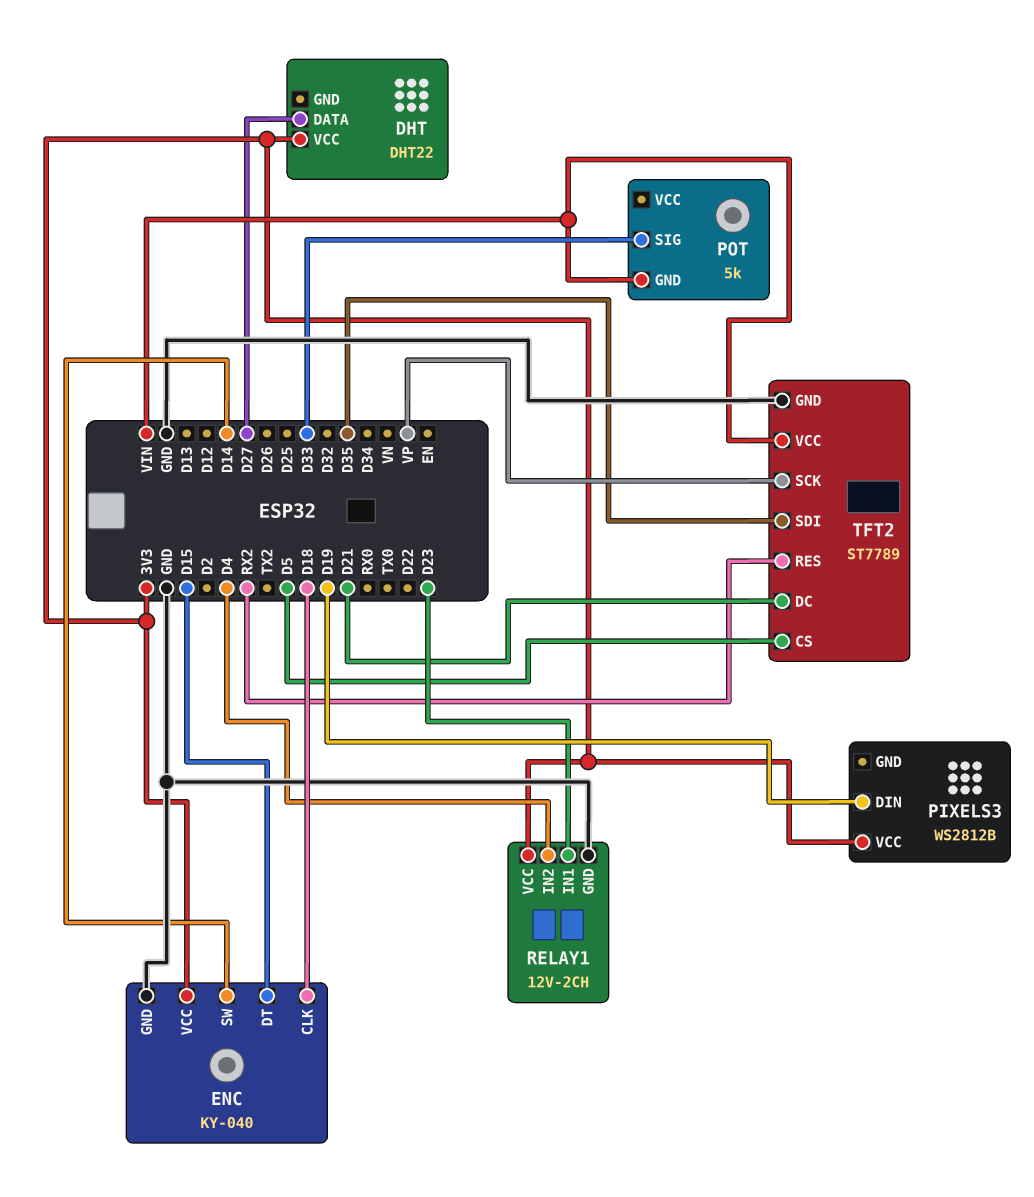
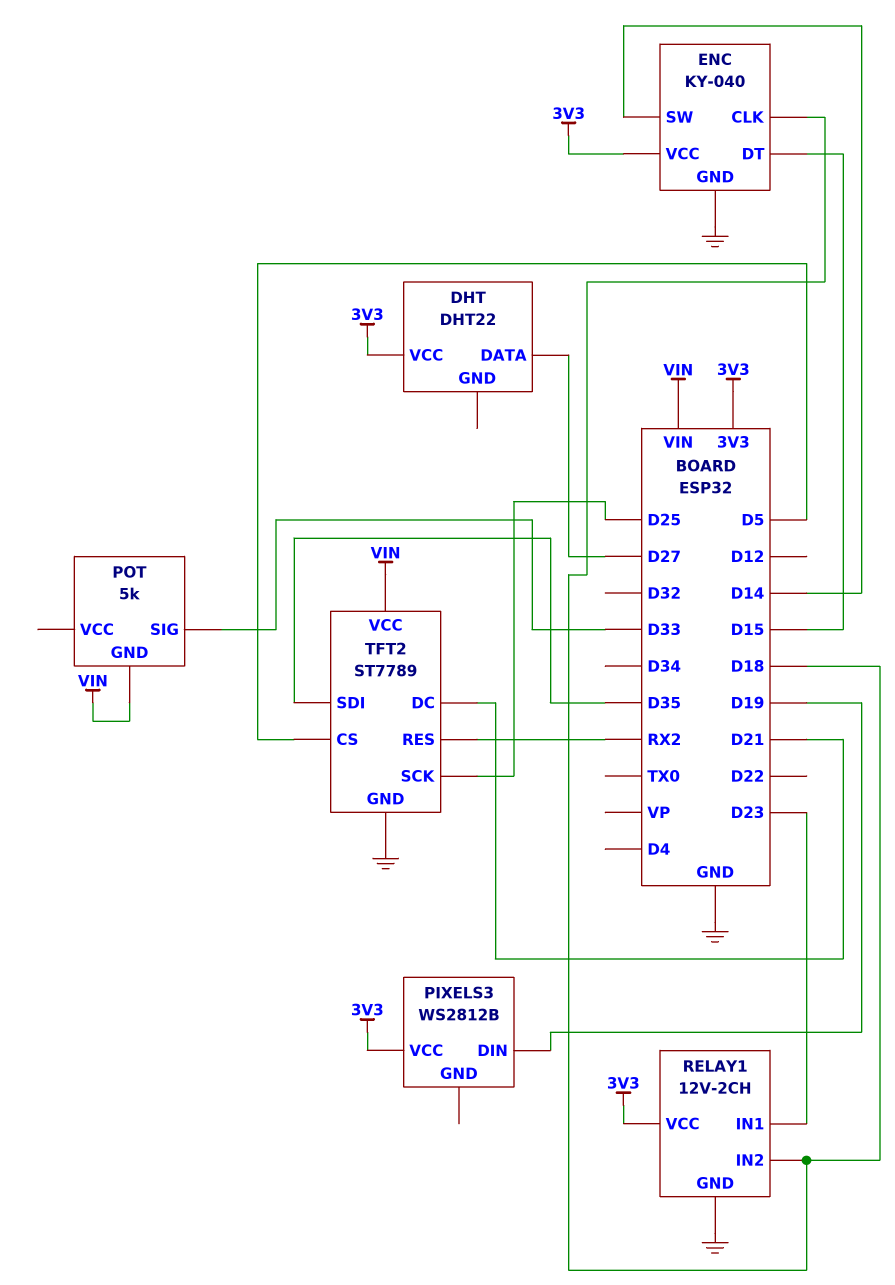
RELAY1 pin IN2: D4 -> D18
TFT2 pin SCK: VP -> D25

